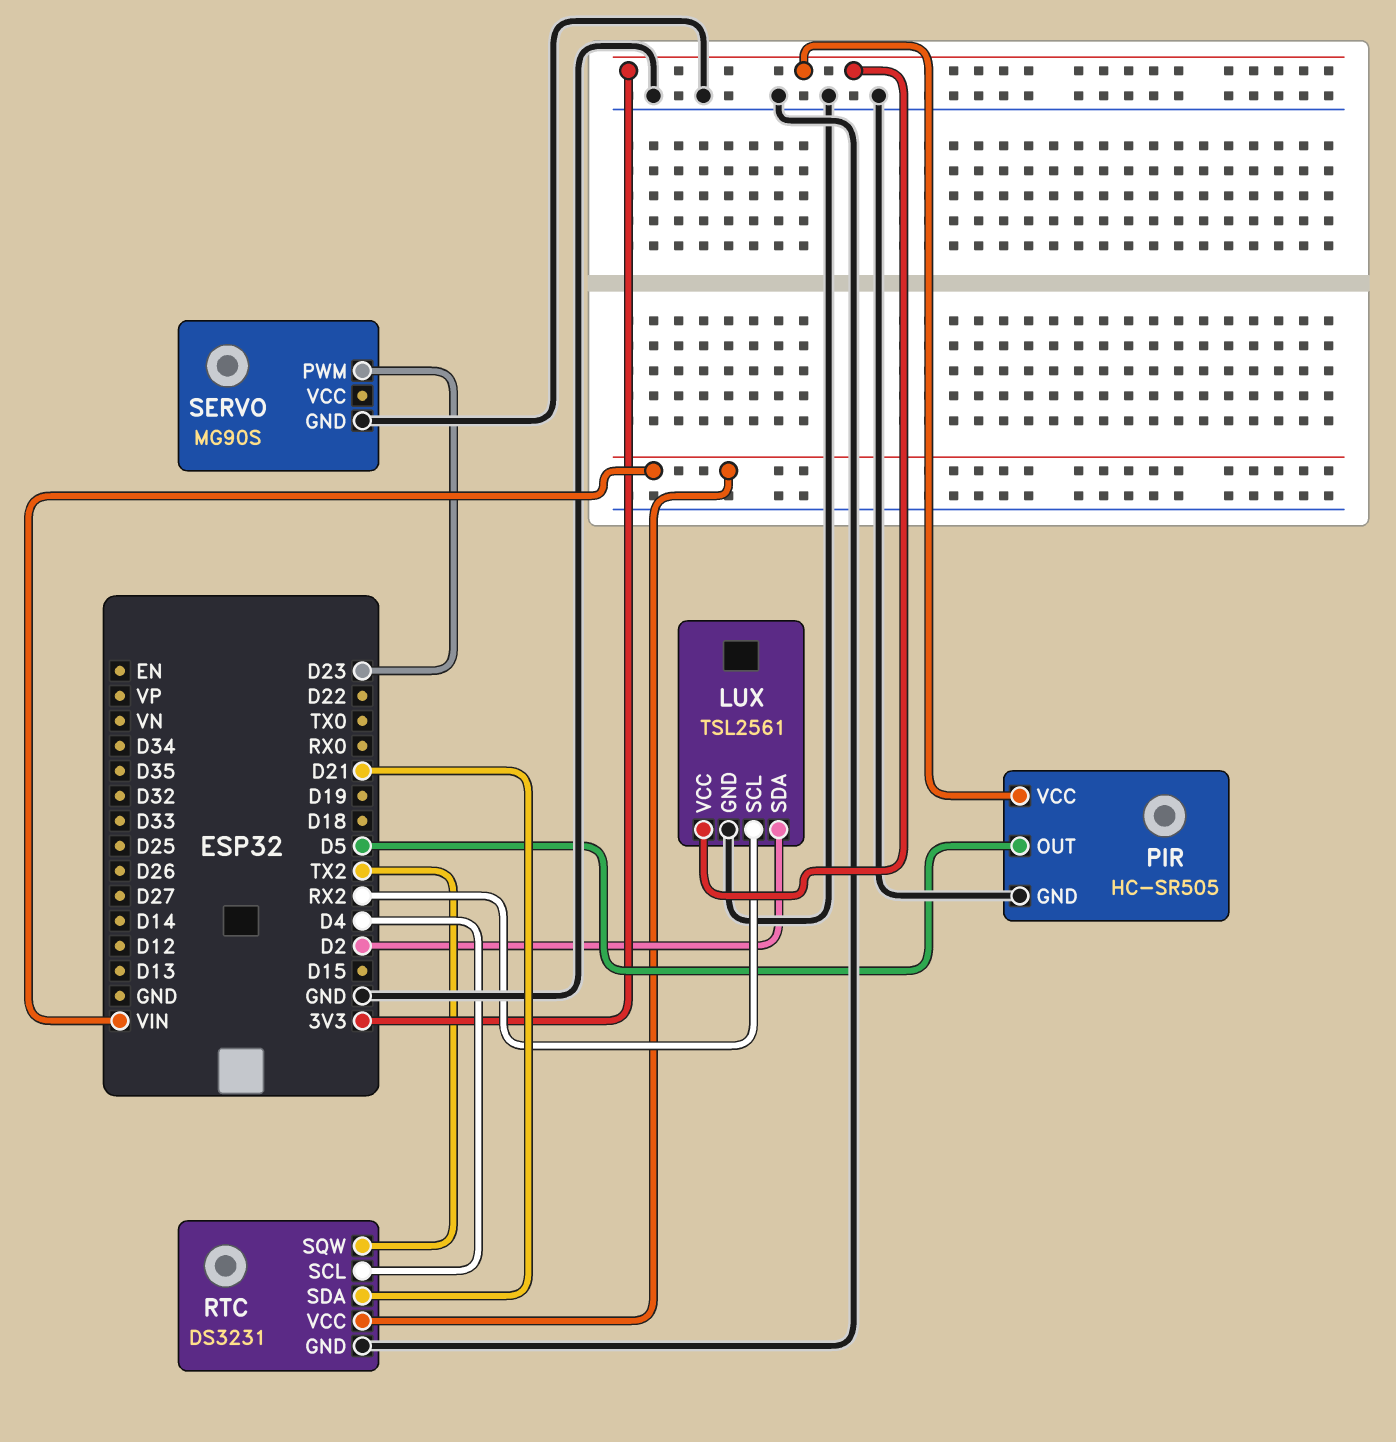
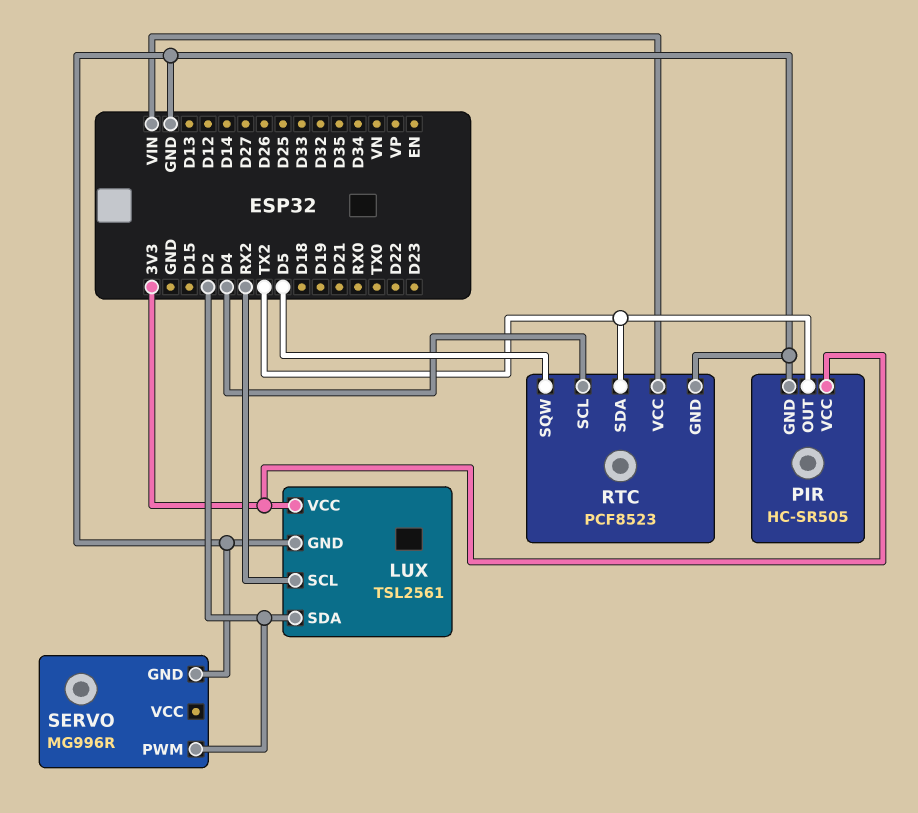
PIR pin OUT: D5 -> TX2
RTC: DS3231 -> PCF8523
RTC pin SDA: D21 -> TX2
RTC pin SQW: TX2 -> D5
SERVO: MG90S -> MG996R
SERVO pin PWM: D23 -> D2

